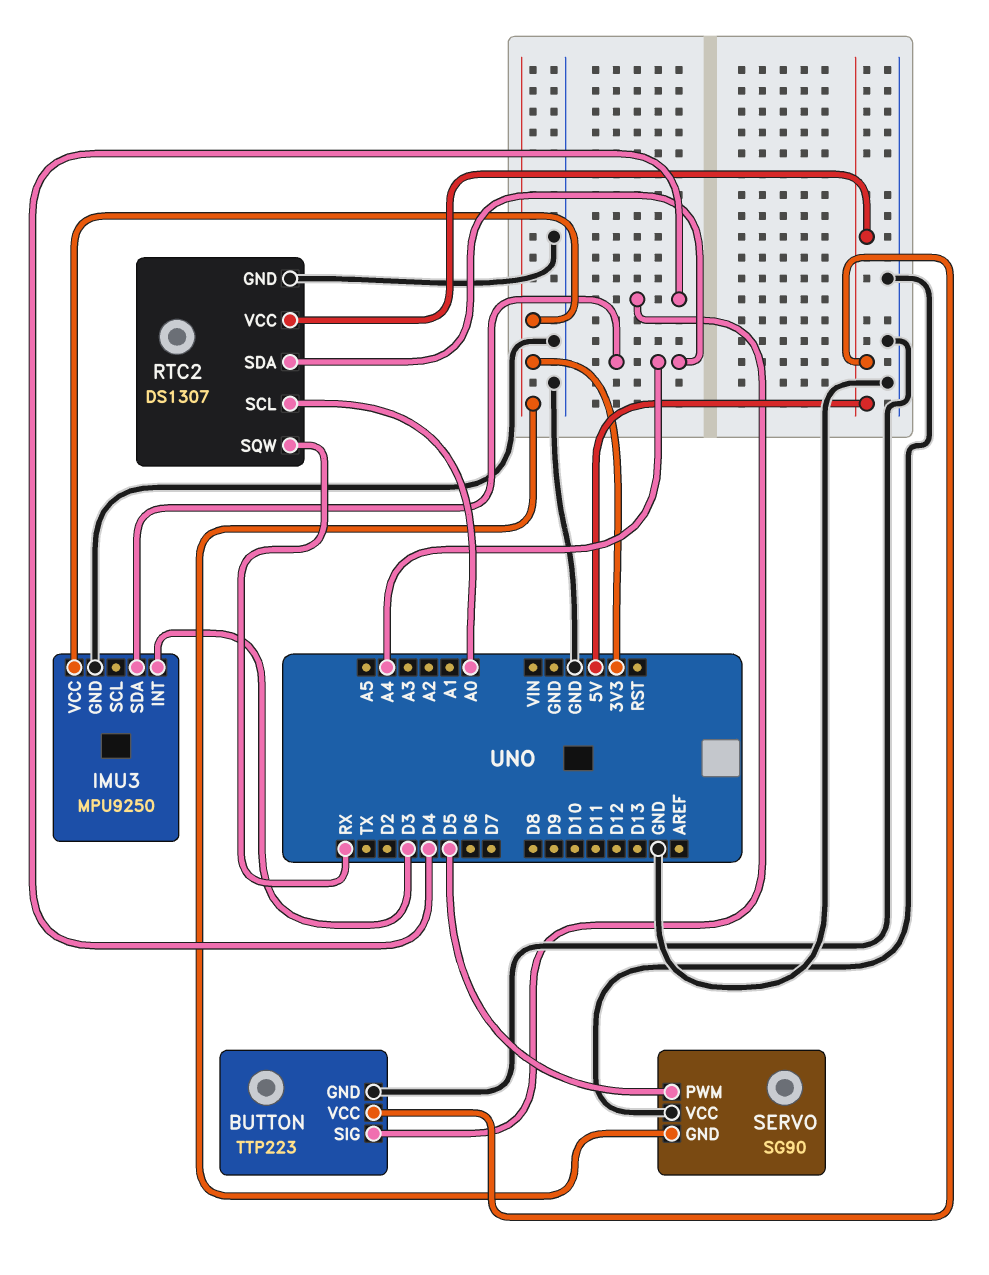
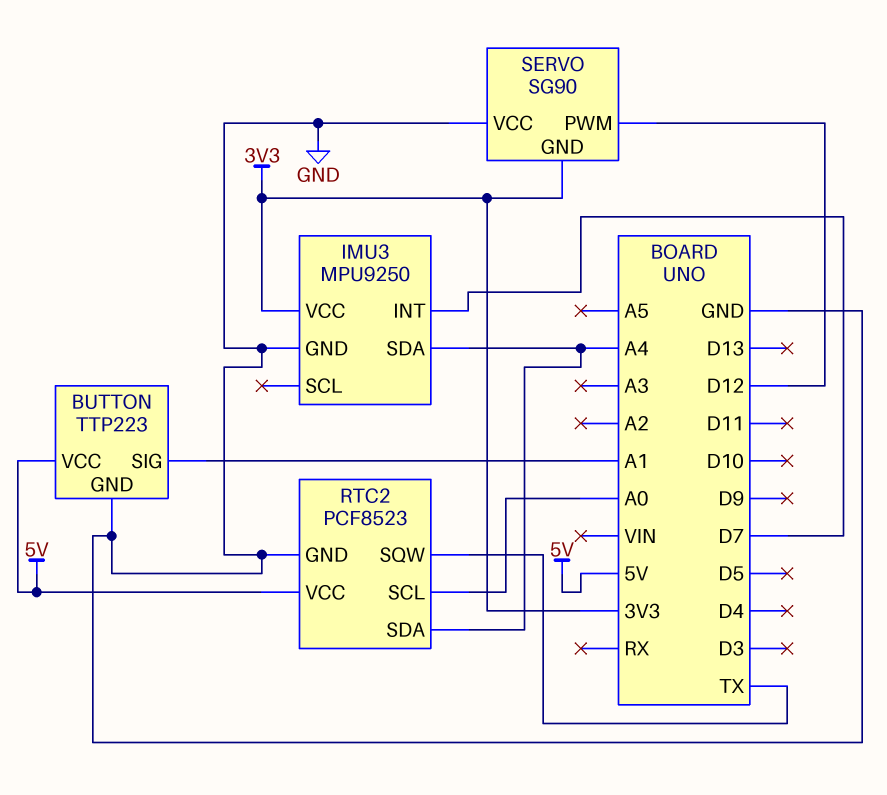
BUTTON pin SIG: D4 -> A1
IMU3 pin INT: D3 -> D7
RTC2: DS1307 -> PCF8523
RTC2 pin SQW: RX -> TX
SERVO pin PWM: D5 -> D12

